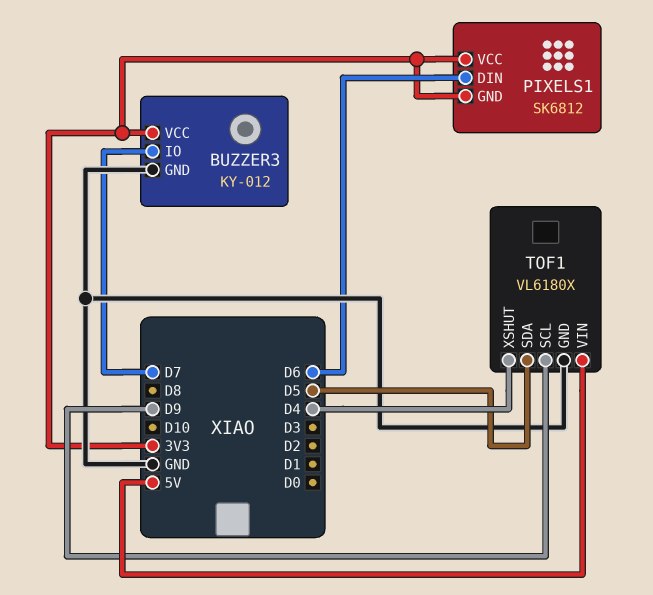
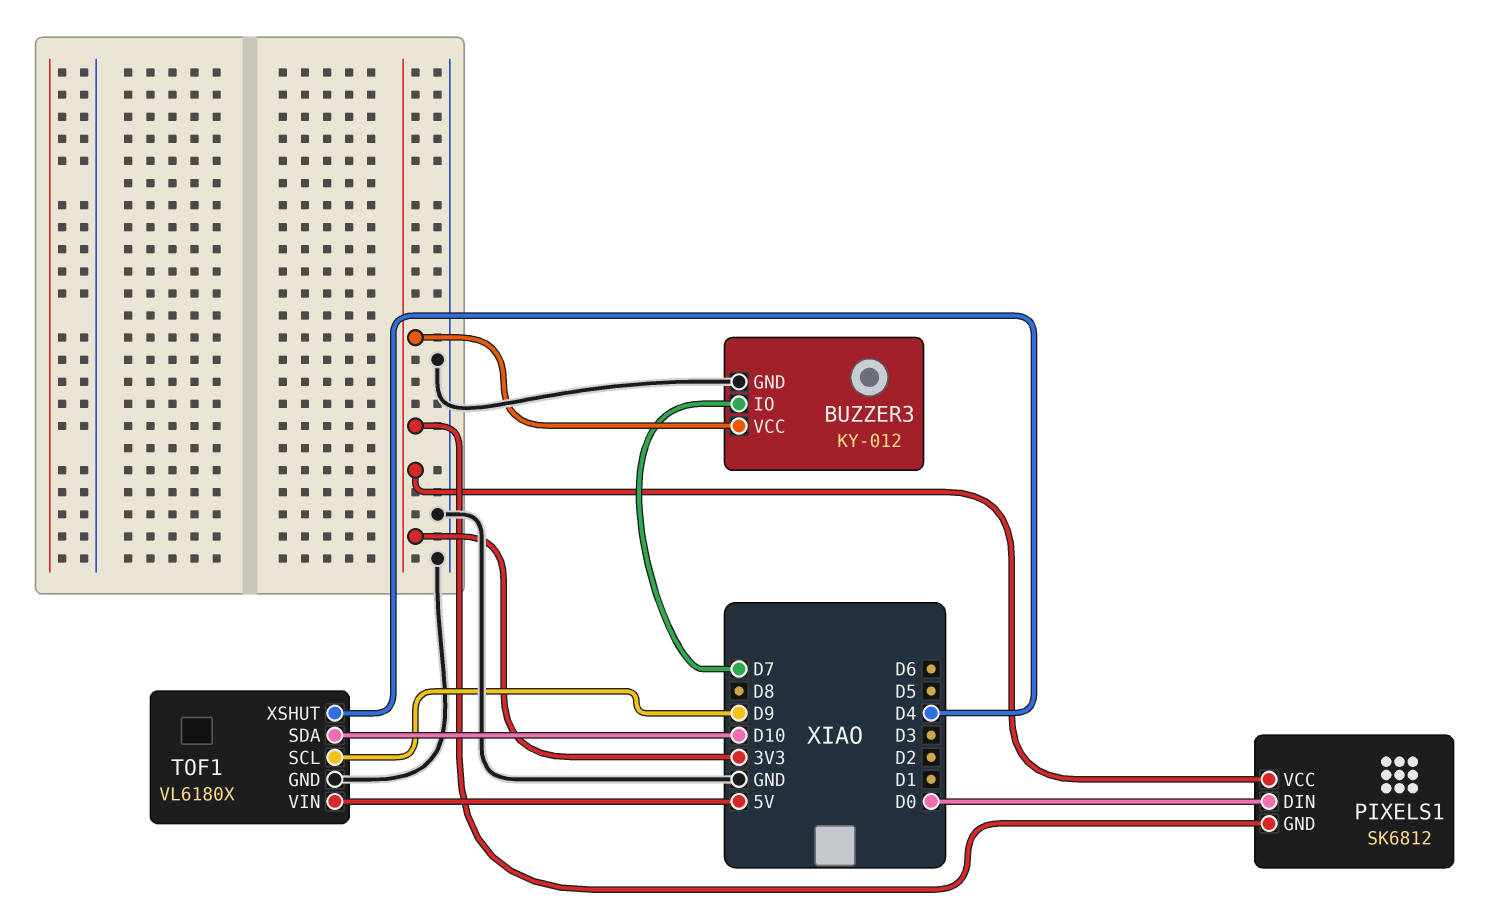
PIXELS1 pin DIN: D6 -> D0
TOF1 pin SDA: D5 -> D10

